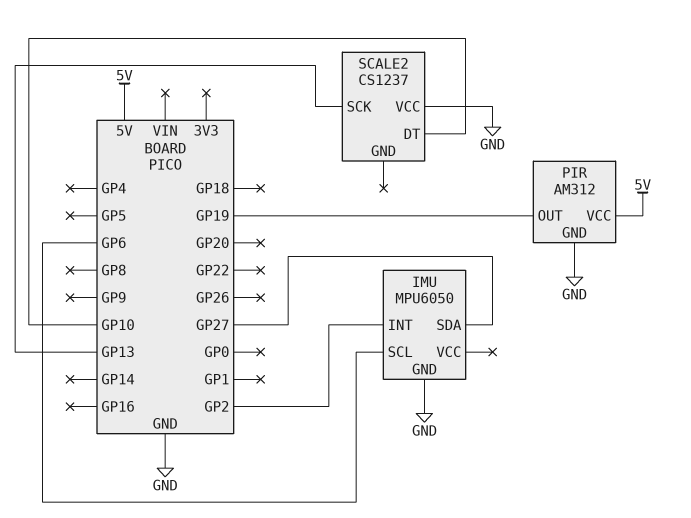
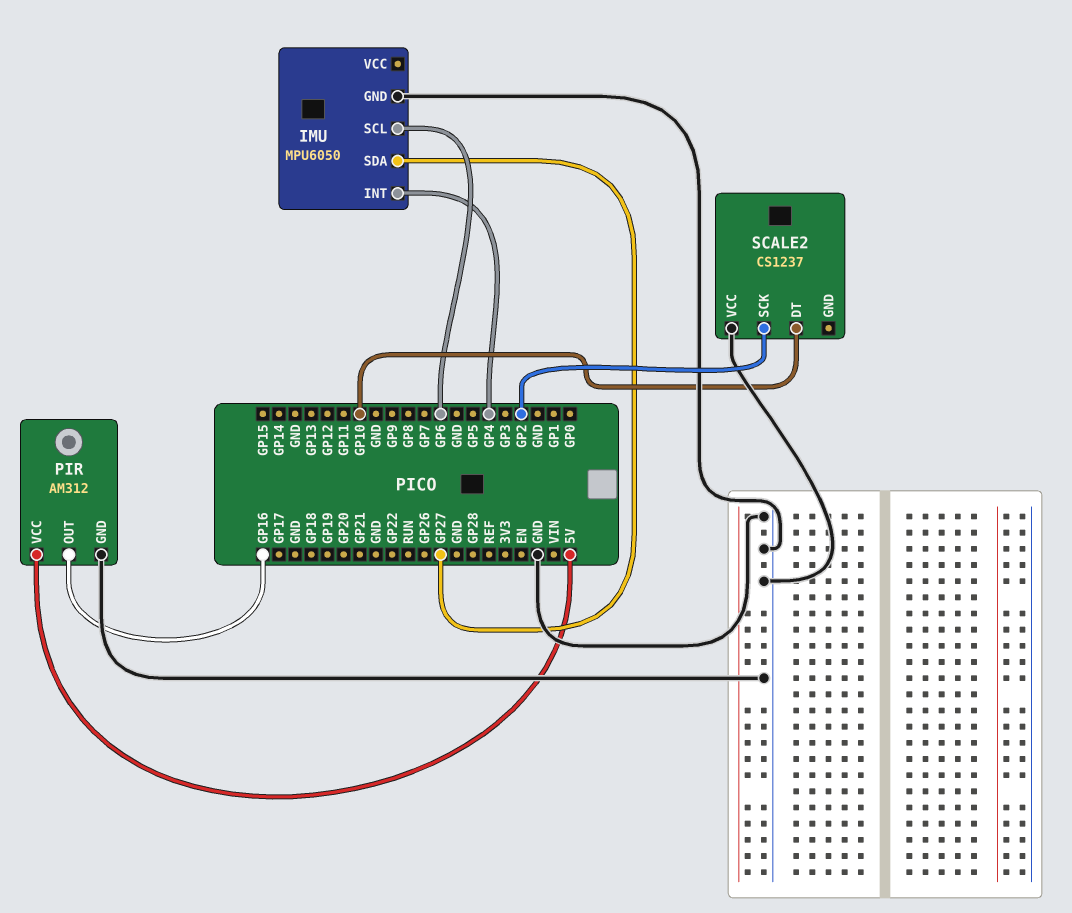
IMU pin INT: GP2 -> GP4
PIR pin OUT: GP19 -> GP16
SCALE2 pin SCK: GP13 -> GP2

